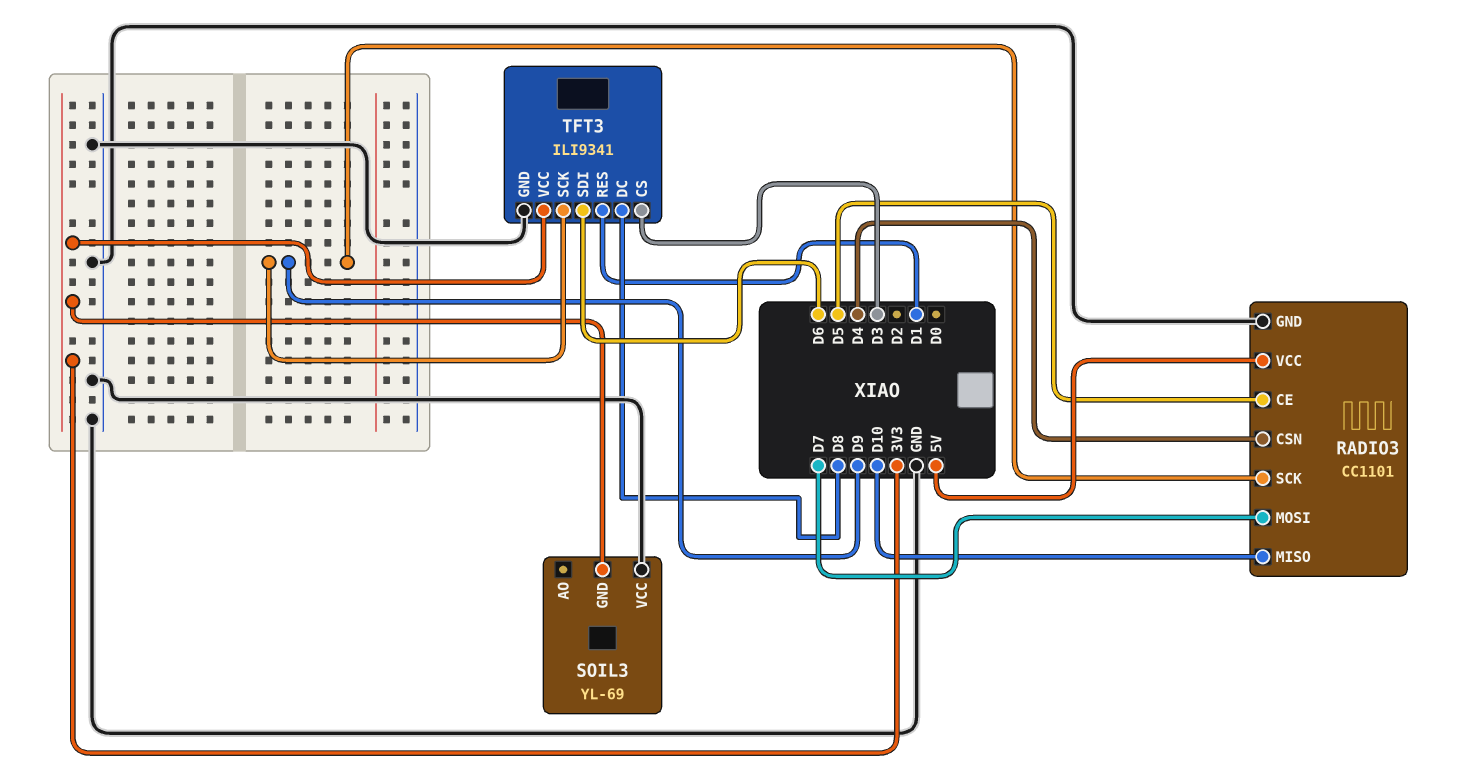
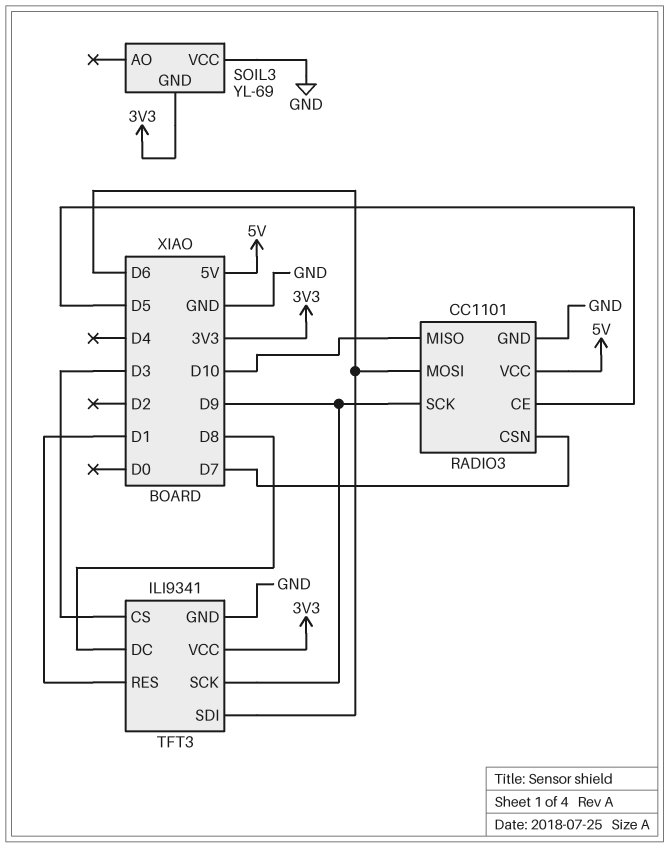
RADIO3 pin CSN: D4 -> D7
RADIO3 pin MOSI: D7 -> D6

